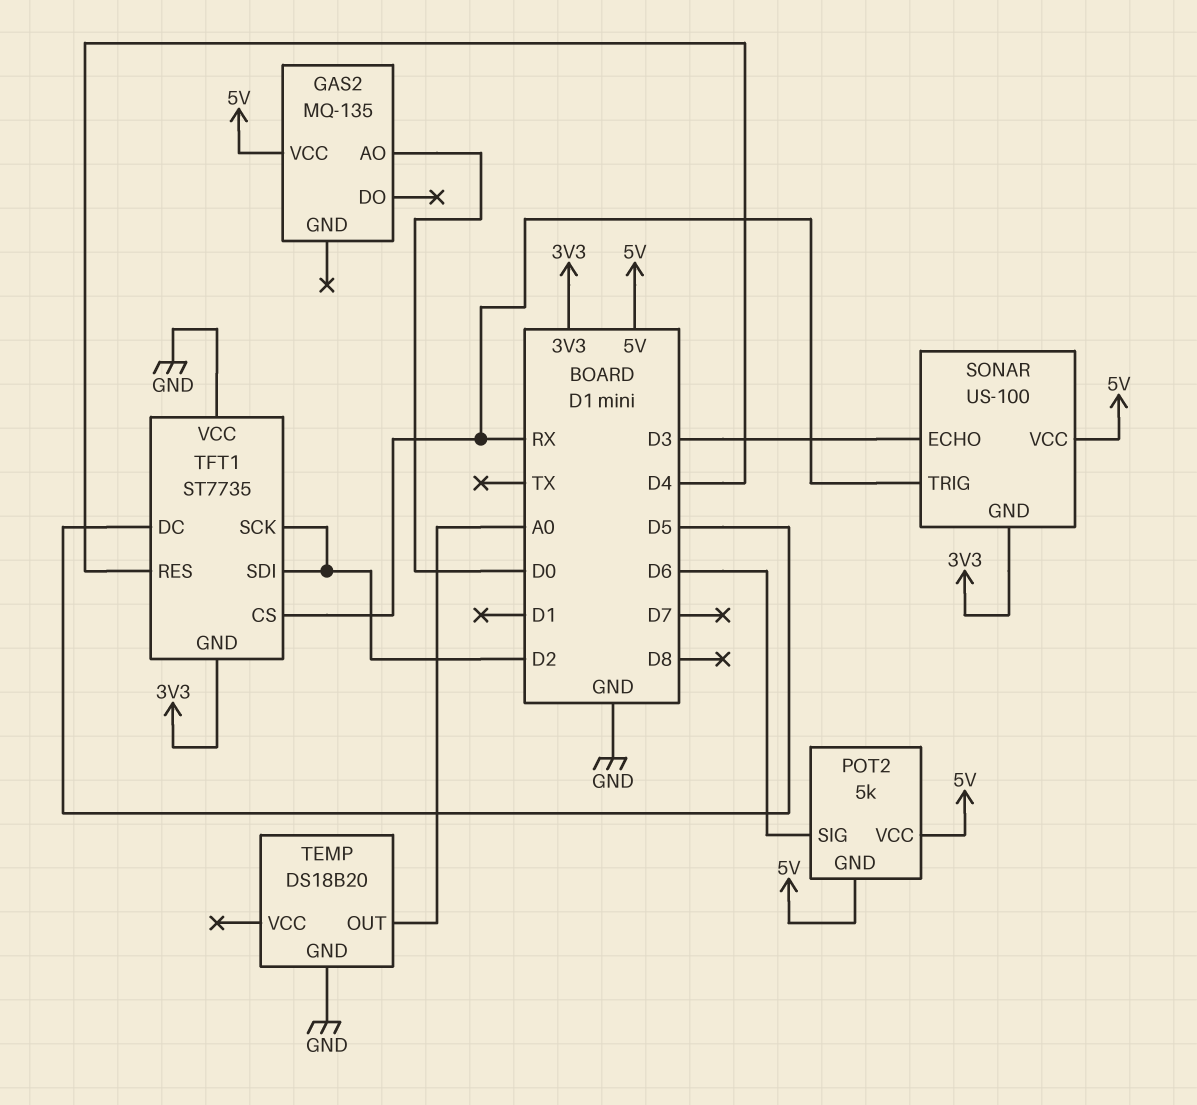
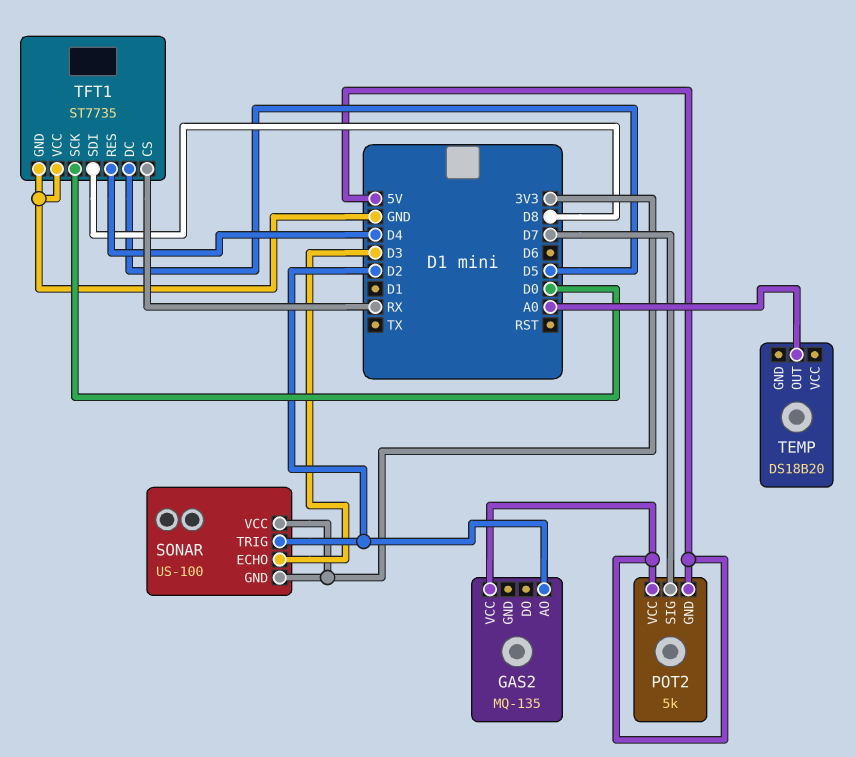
GAS2 pin AO: D0 -> D2
POT2 pin SIG: D6 -> D7
SONAR pin TRIG: RX -> D2
SONAR pin VCC: 5V -> 3V3
TEMP pin GND: GND -> none
TFT1 pin GND: 3V3 -> GND
TFT1 pin SCK: D2 -> D0
TFT1 pin SDI: D2 -> D8

